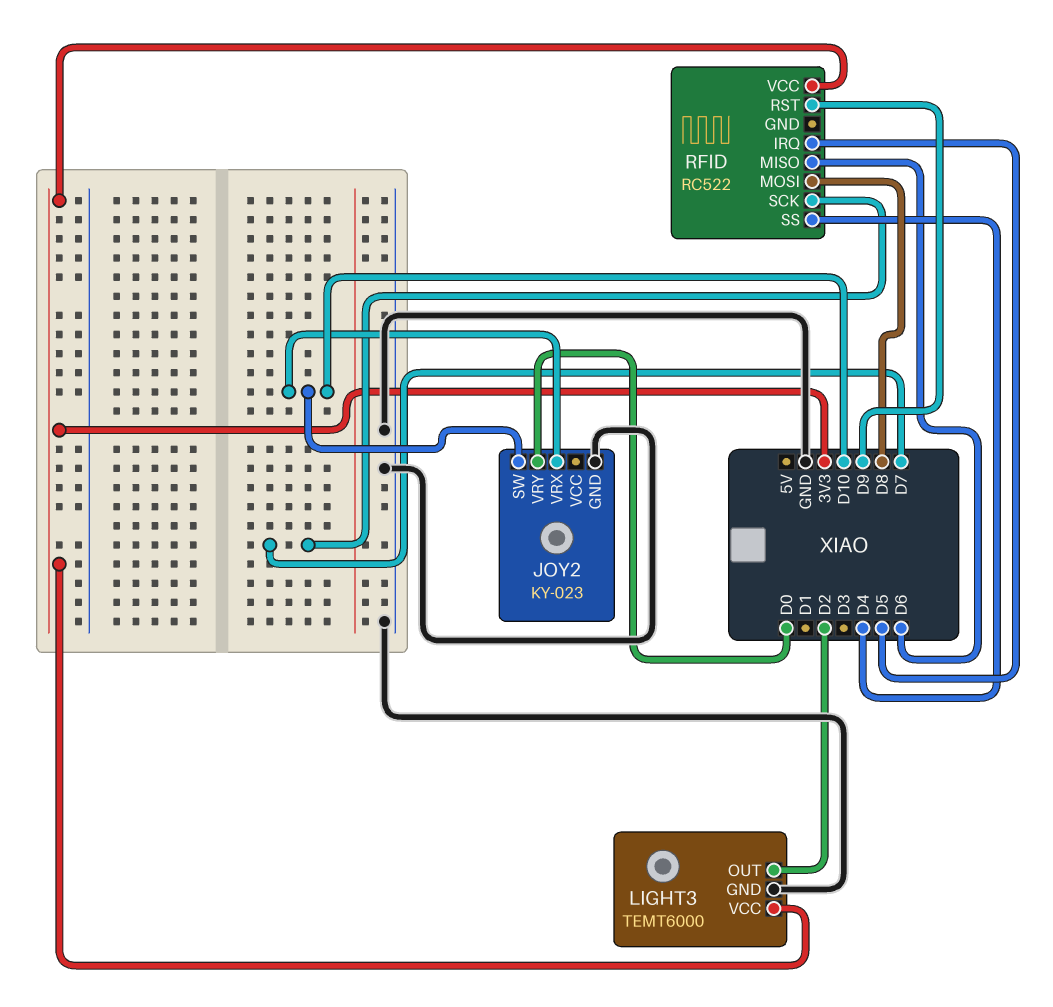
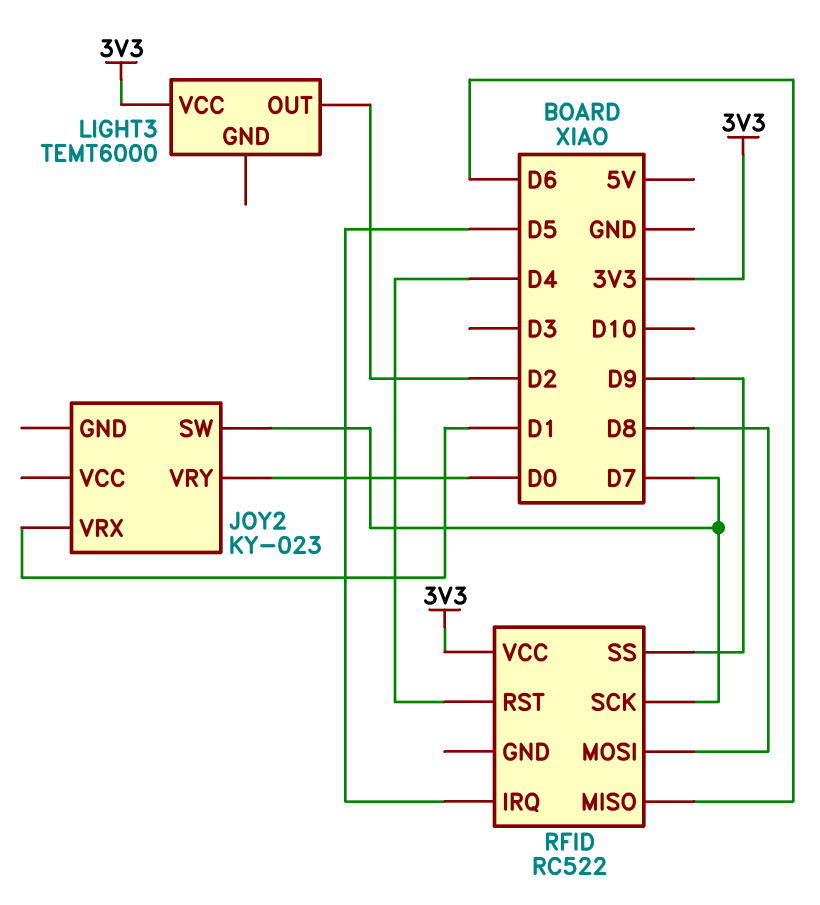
JOY2 pin GND: GND -> none
JOY2 pin SW: D10 -> D7
JOY2 pin VRX: D10 -> D1
LIGHT3 pin GND: GND -> none
RFID pin RST: D9 -> D4
RFID pin SS: D4 -> D9

